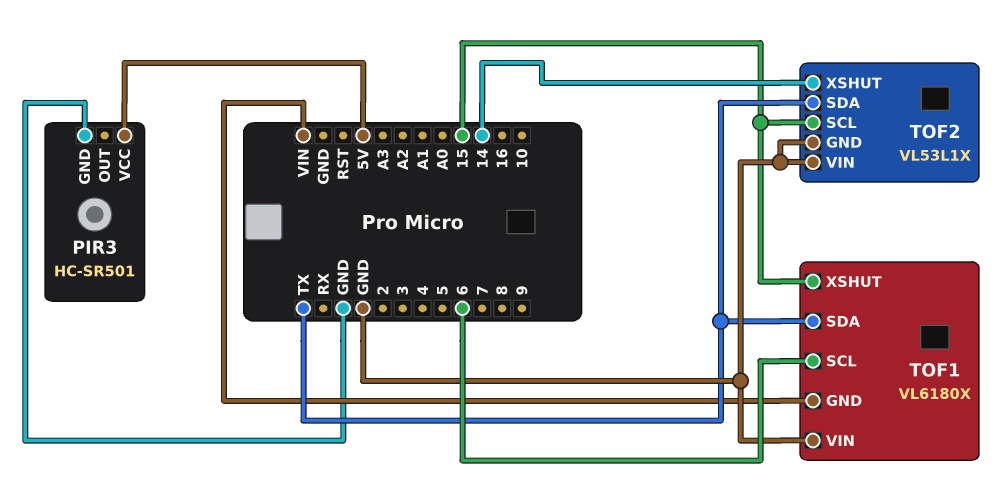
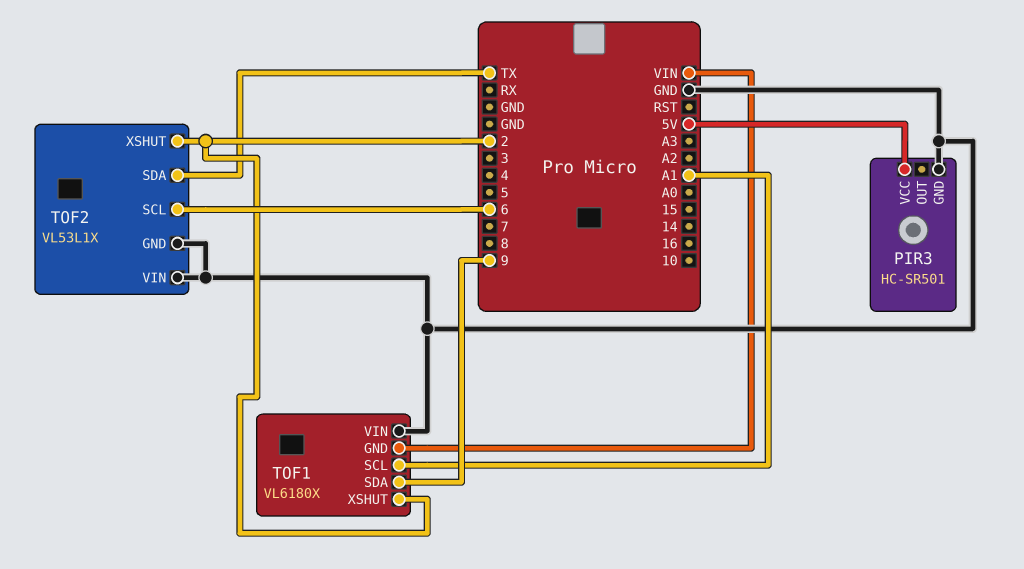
TOF1 pin SCL: 6 -> A1
TOF1 pin SDA: TX -> 9
TOF1 pin XSHUT: 15 -> 2
TOF2 pin SCL: 15 -> 6
TOF2 pin XSHUT: 14 -> 2

